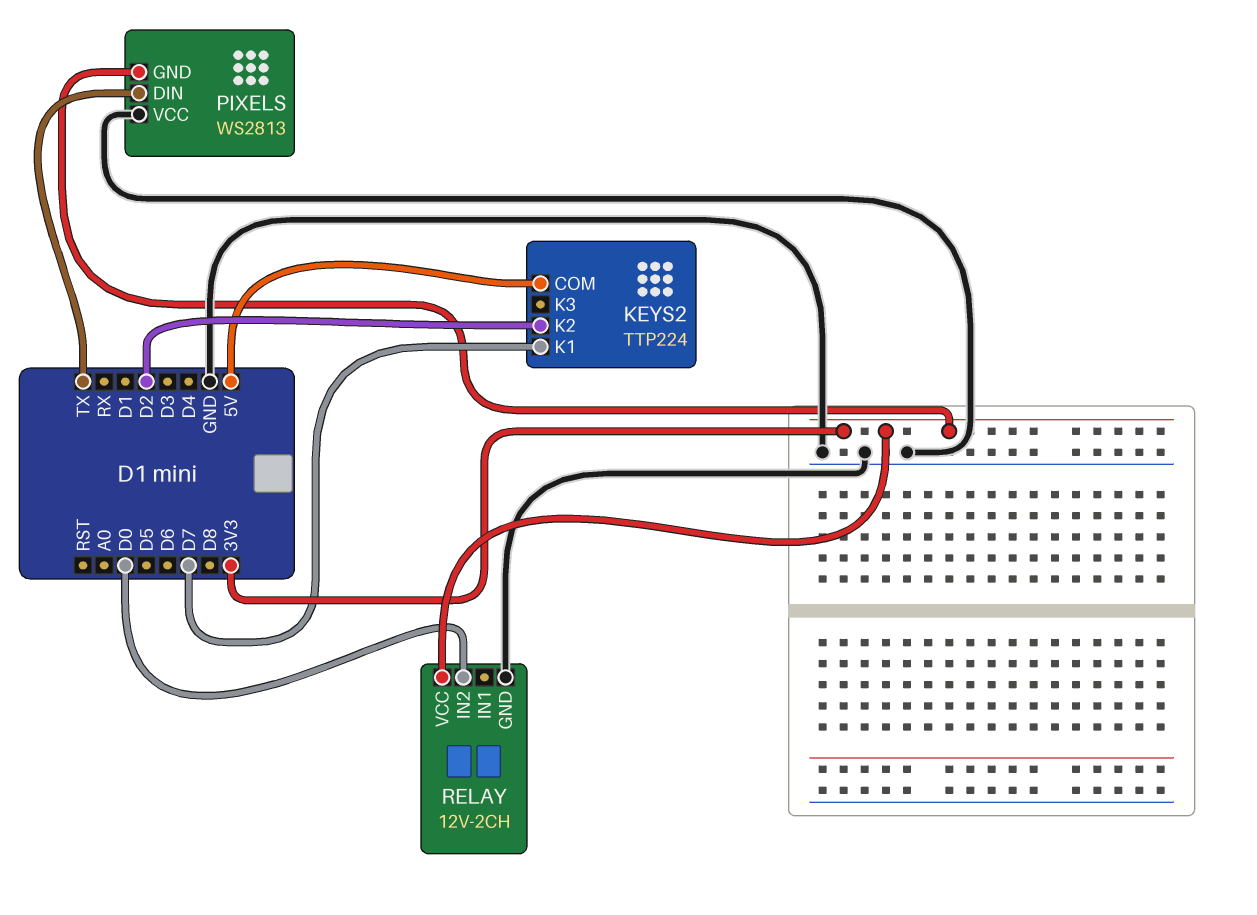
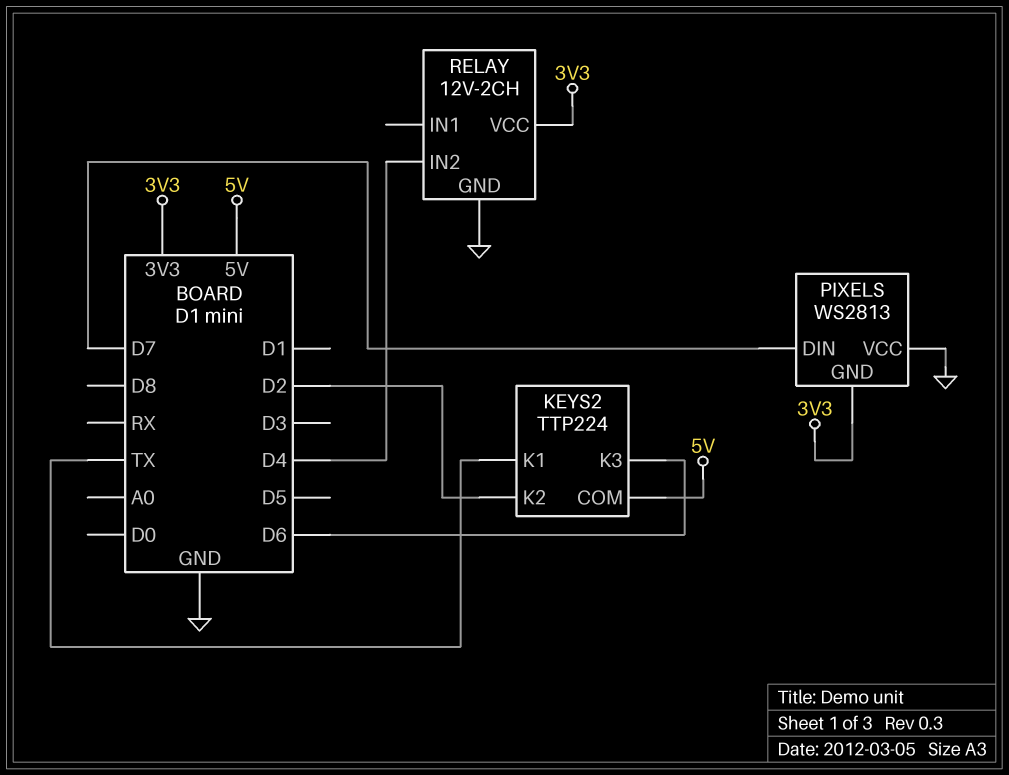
KEYS2 pin K1: D7 -> TX
KEYS2 pin K3: none -> D6
PIXELS pin DIN: TX -> D7
RELAY pin IN2: D0 -> D4

